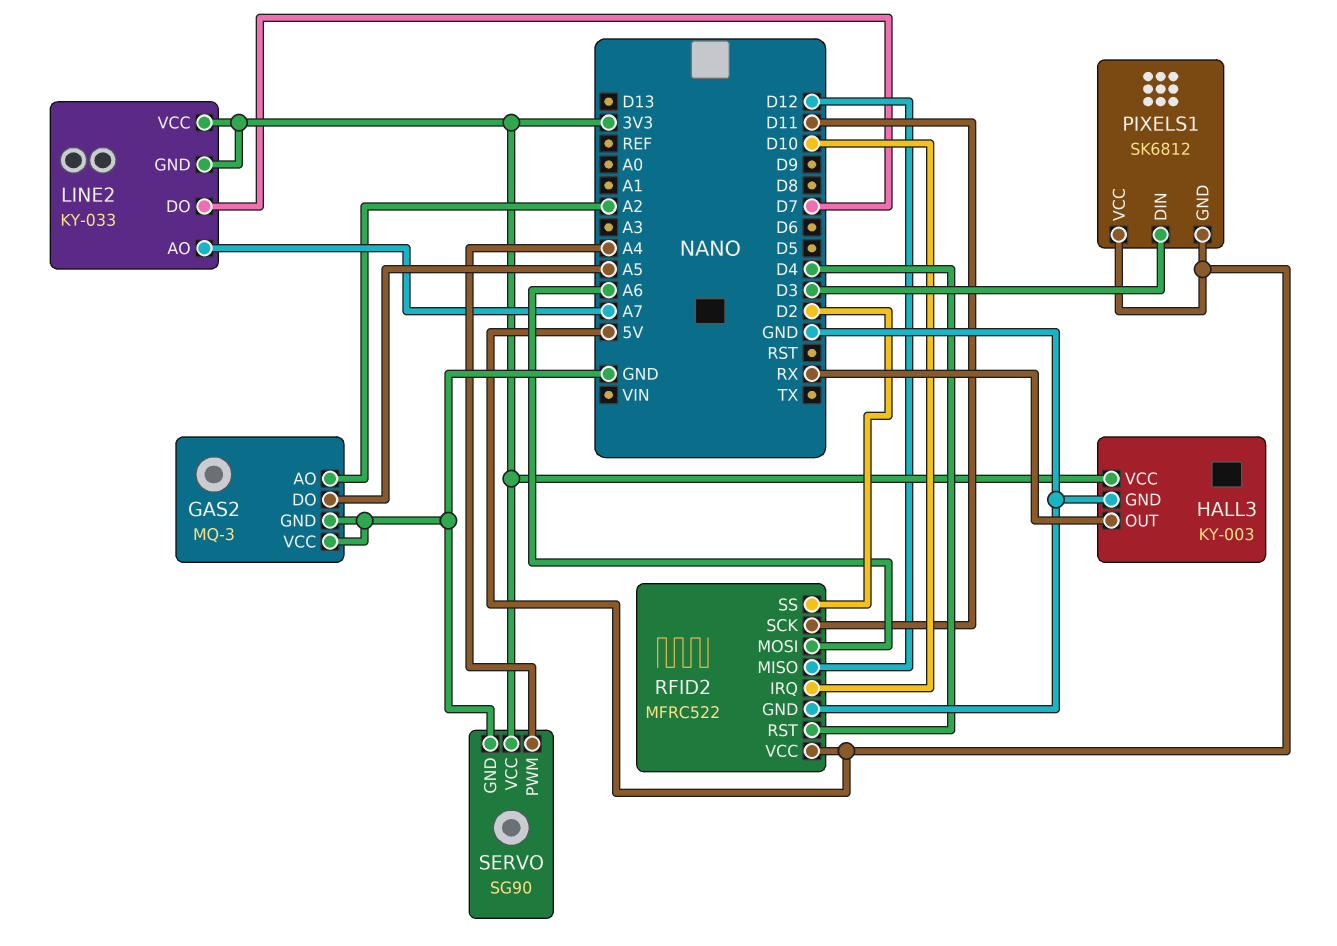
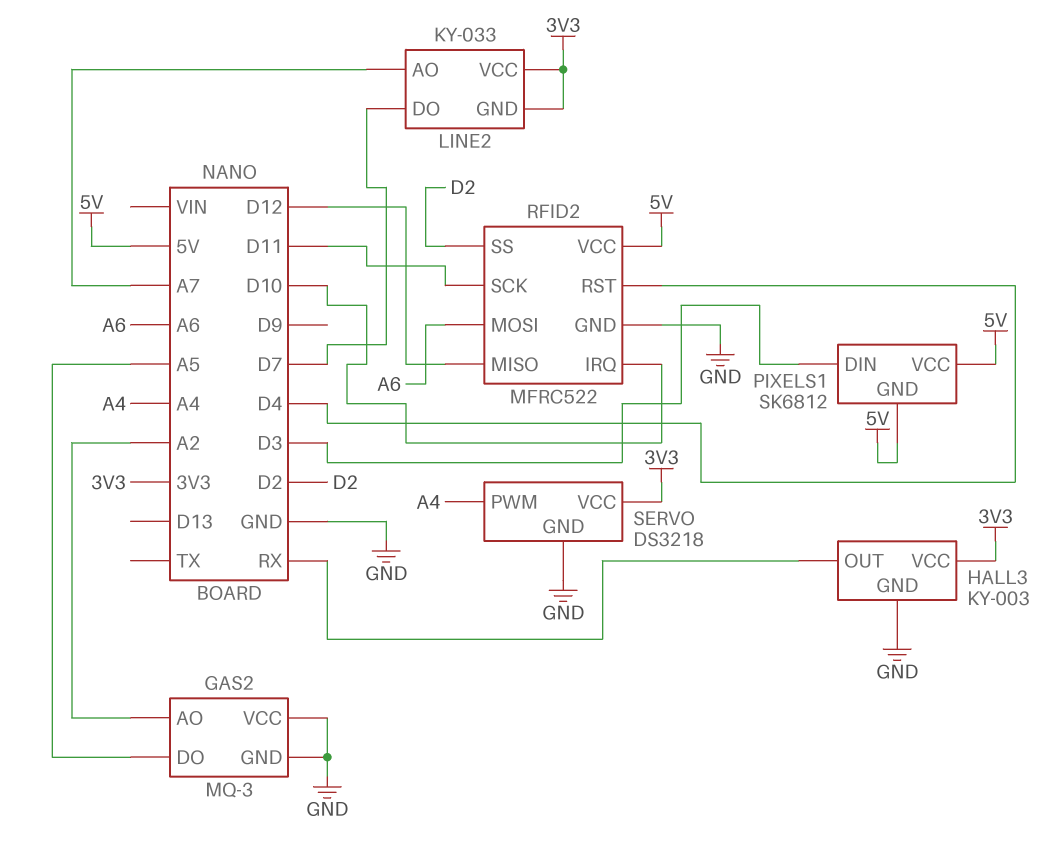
SERVO: SG90 -> DS3218

